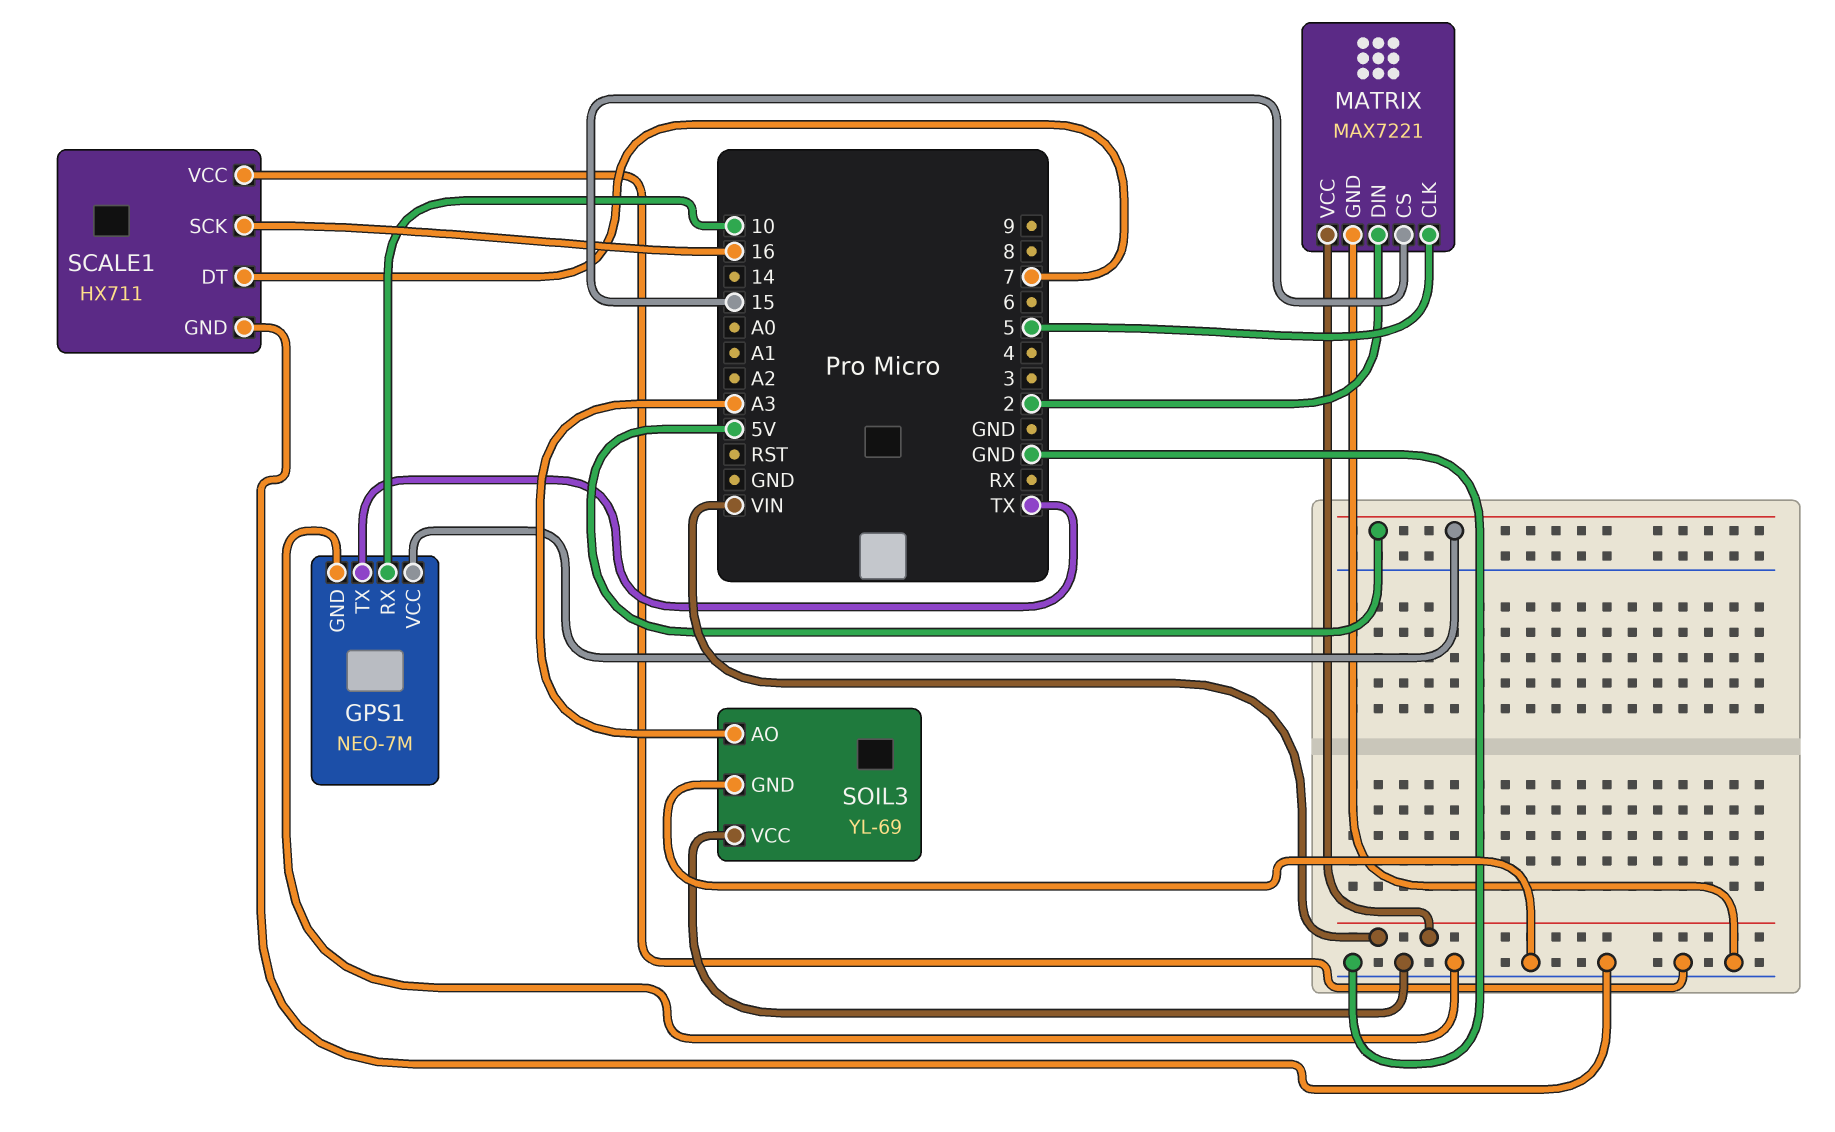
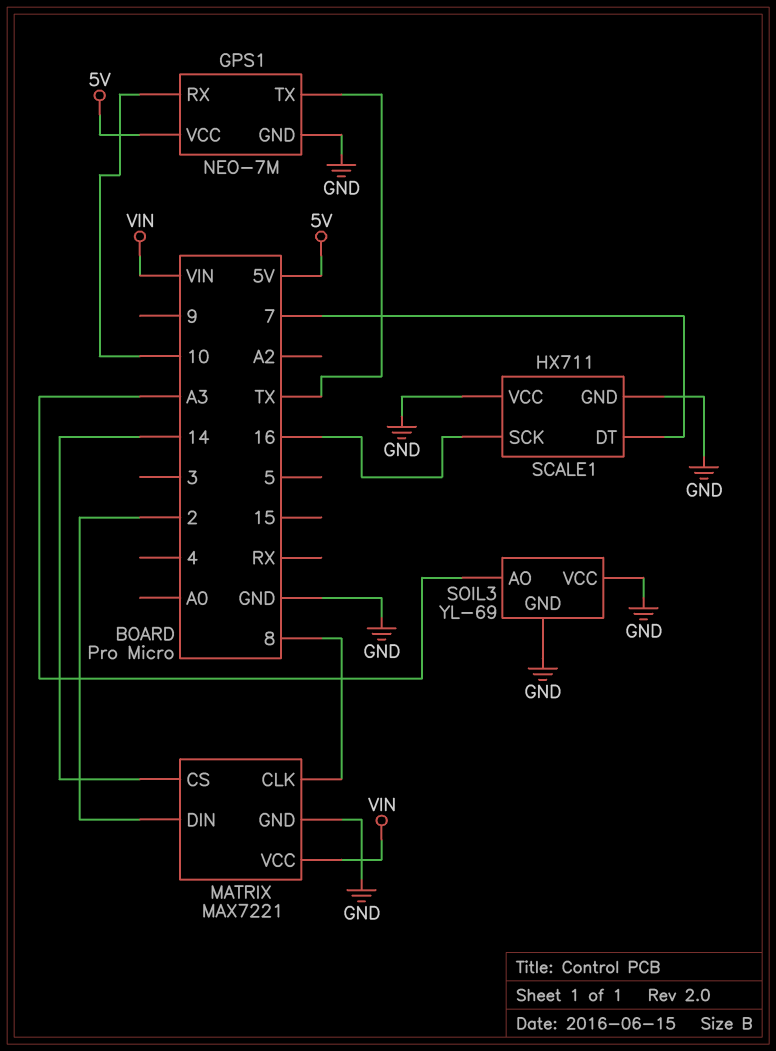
MATRIX pin CLK: 5 -> 8
MATRIX pin CS: 15 -> 14

